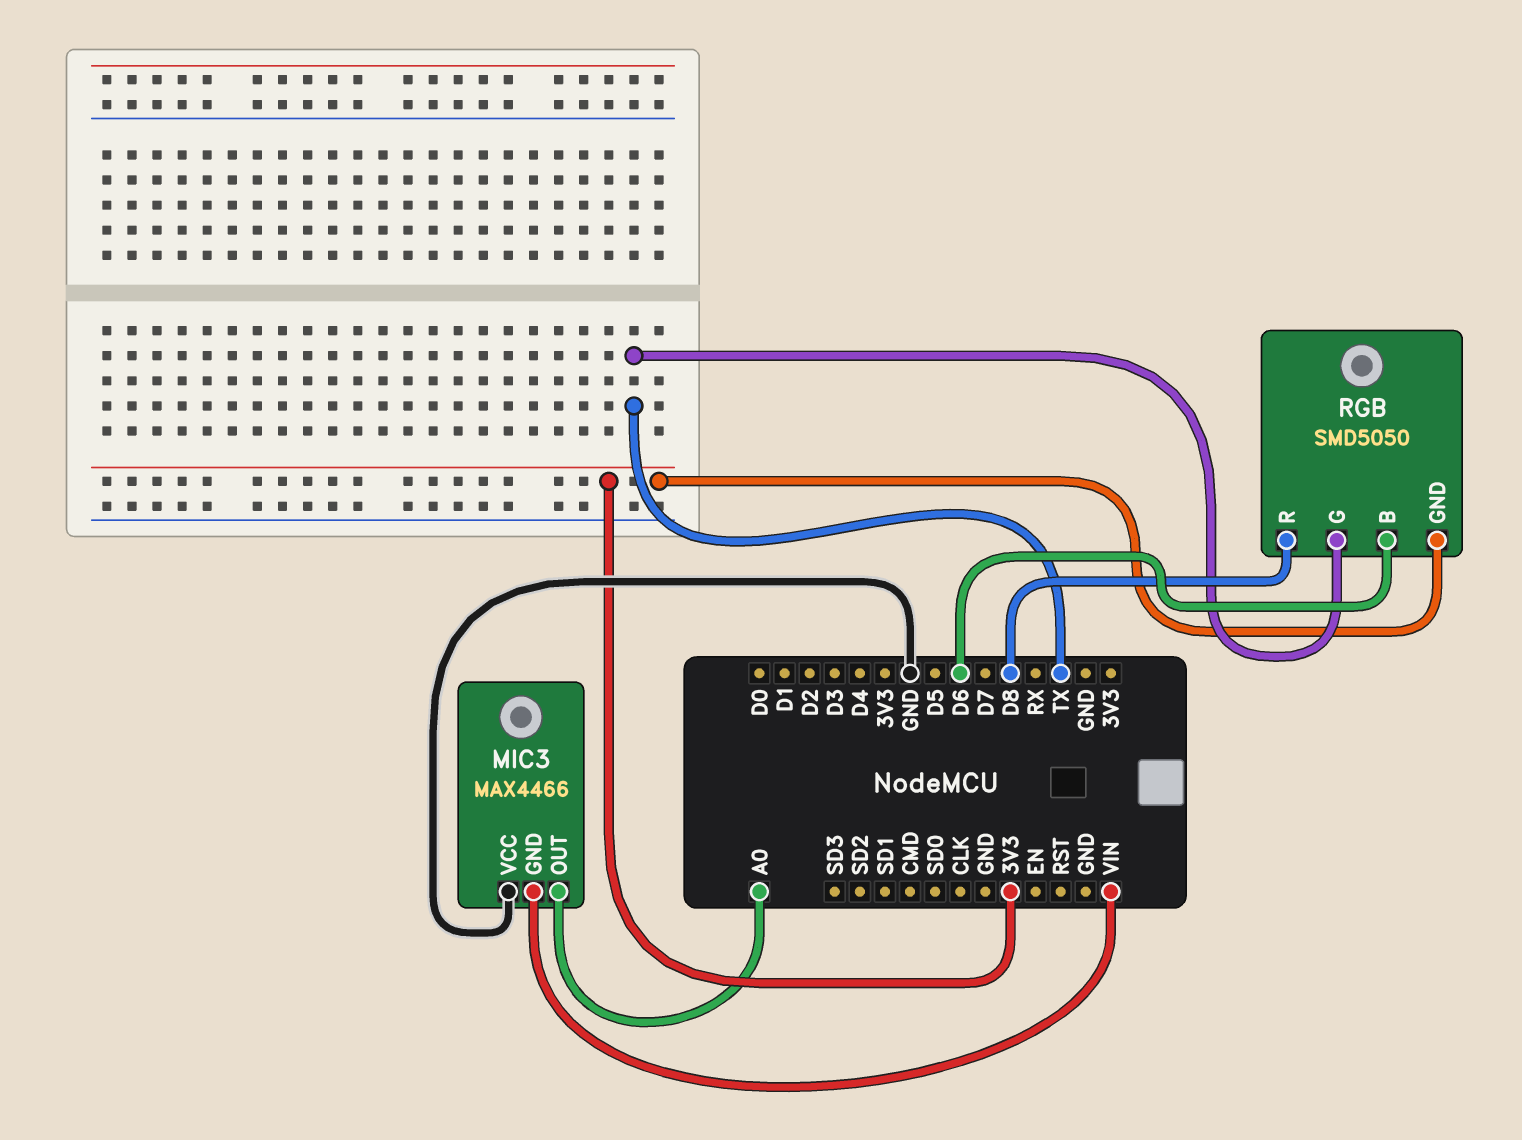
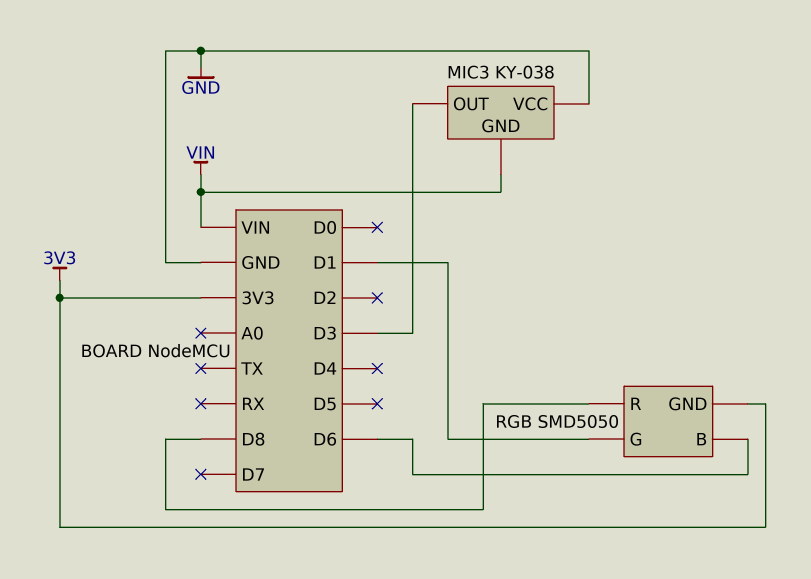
MIC3: MAX4466 -> KY-038
MIC3 pin OUT: A0 -> D3
RGB pin G: TX -> D1

